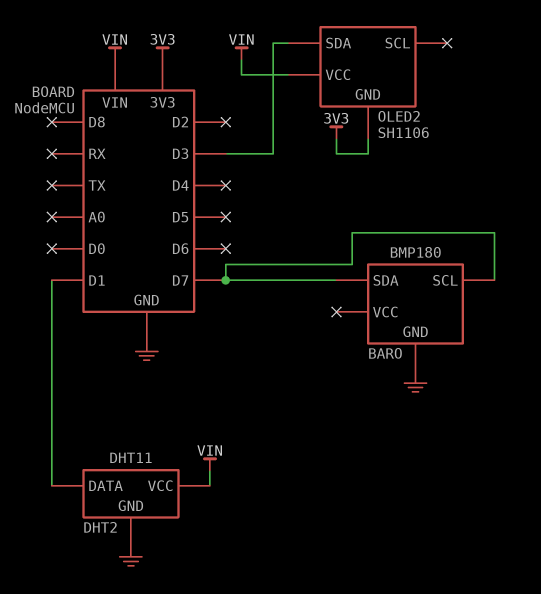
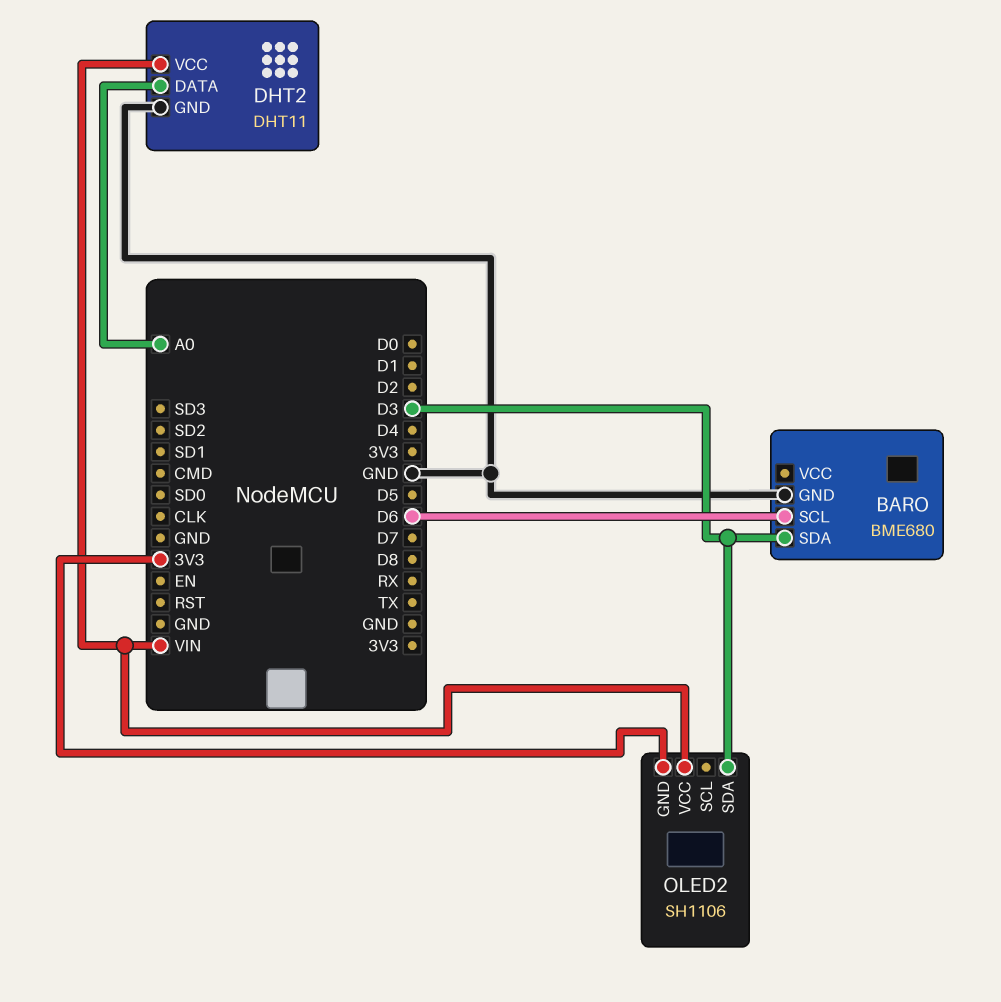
BARO: BMP180 -> BME680
BARO pin SCL: D7 -> D6
BARO pin SDA: D7 -> D3
DHT2 pin DATA: D1 -> A0

